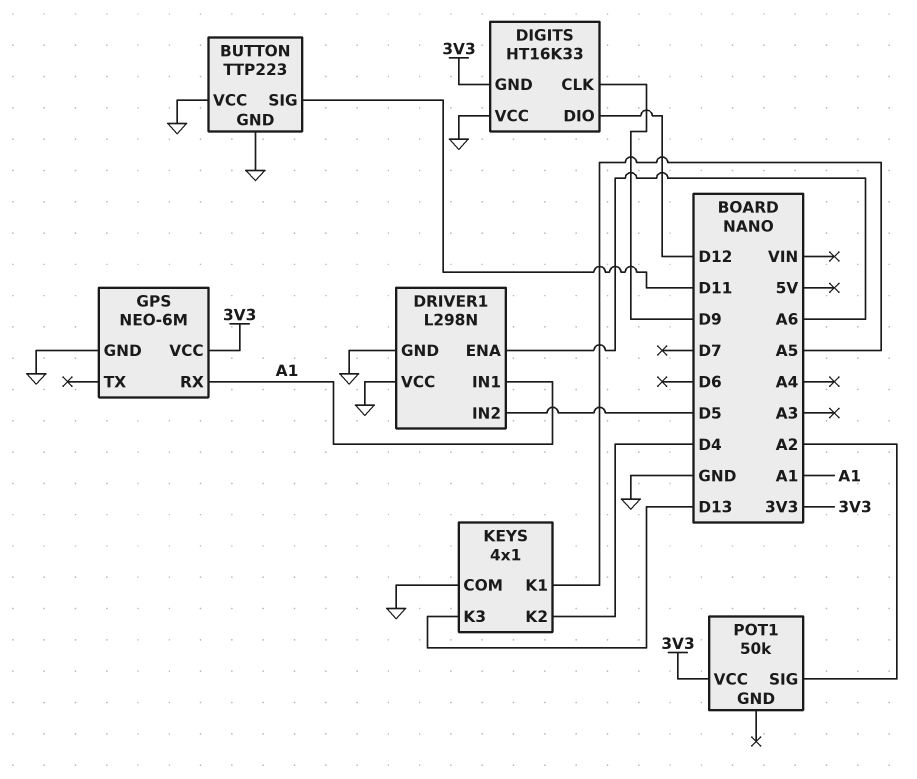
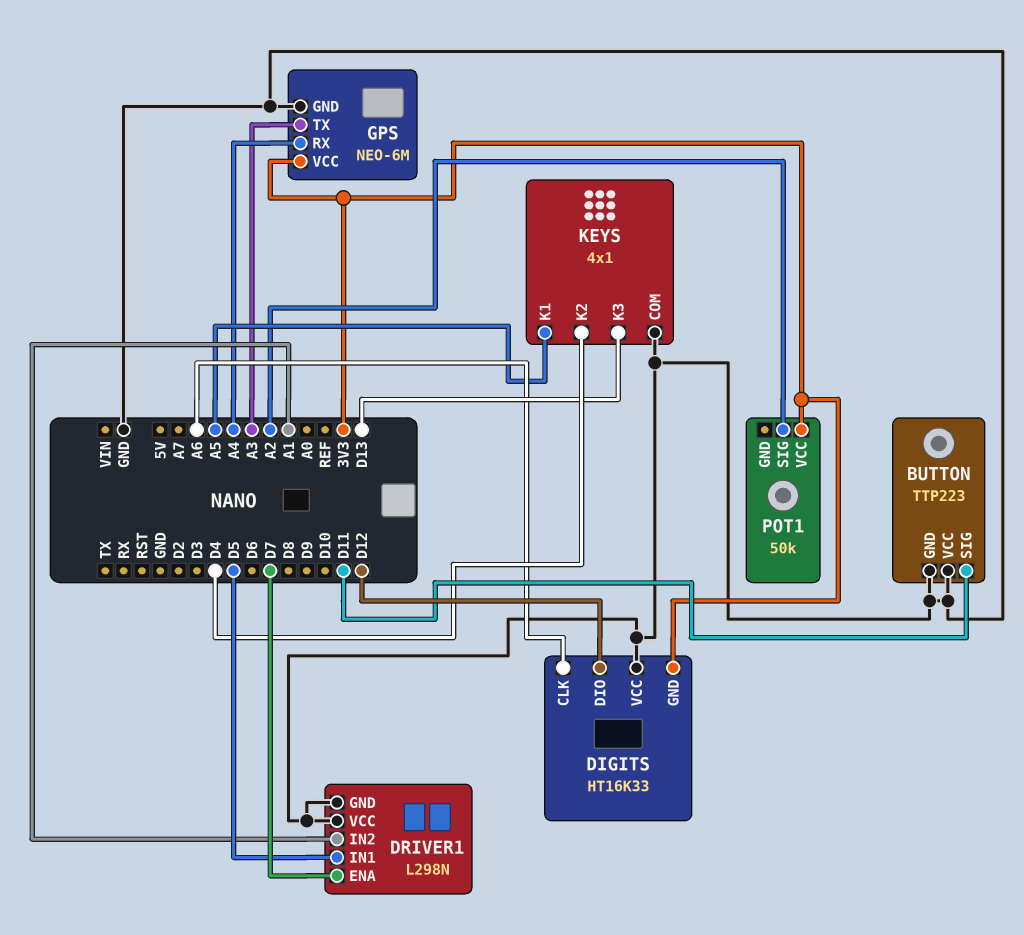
DIGITS pin CLK: D9 -> A6
DRIVER1 pin ENA: A6 -> D7
DRIVER1 pin IN1: A1 -> D5
DRIVER1 pin IN2: D5 -> A1
GPS pin RX: A1 -> A4
GPS pin TX: none -> A3

